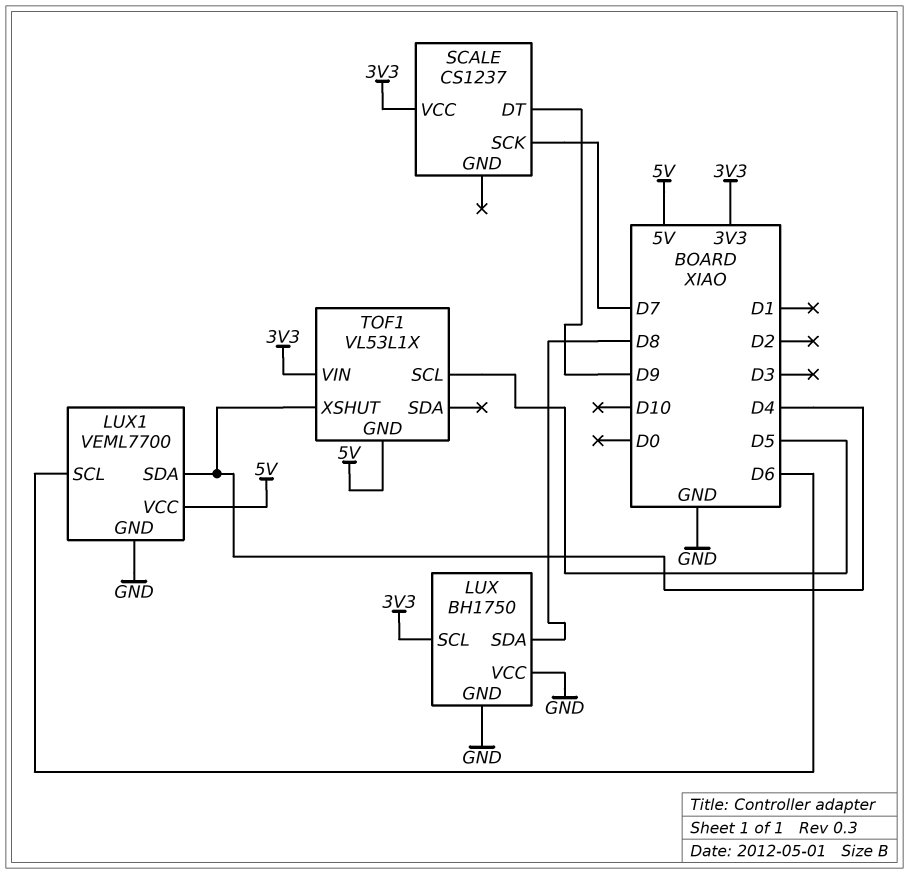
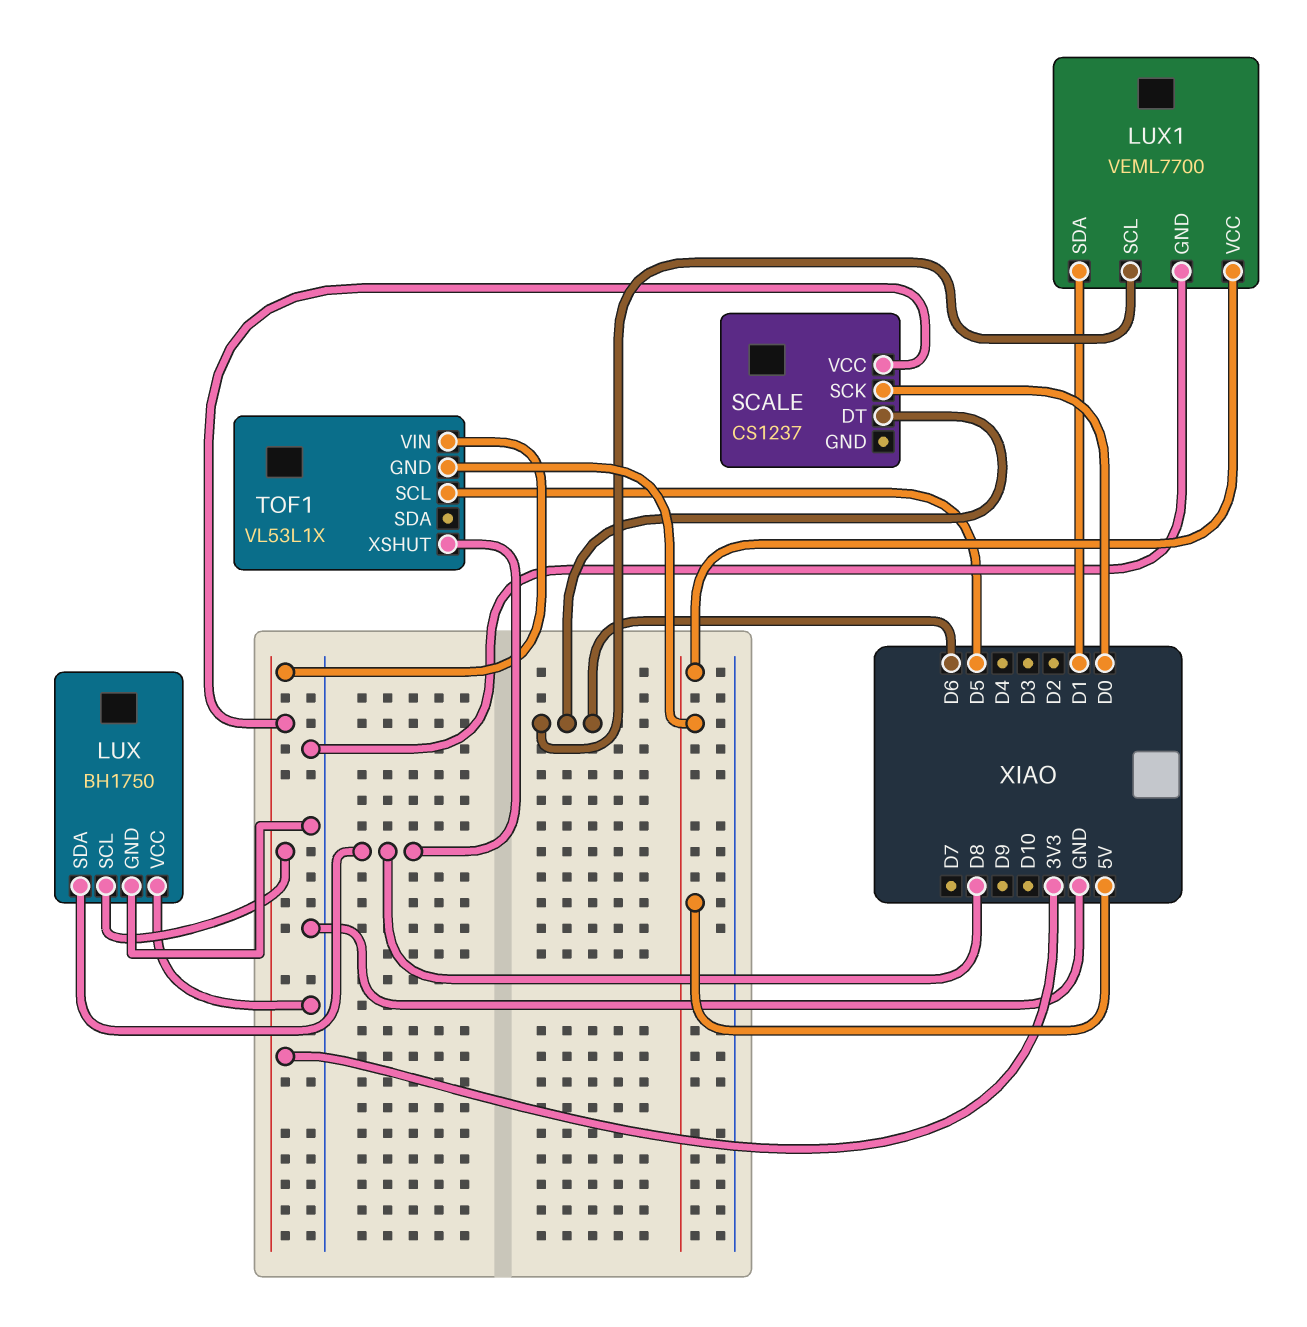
LUX1 pin SDA: D4 -> D1
SCALE pin DT: D9 -> D6
SCALE pin SCK: D7 -> D0
TOF1 pin XSHUT: D4 -> D8

